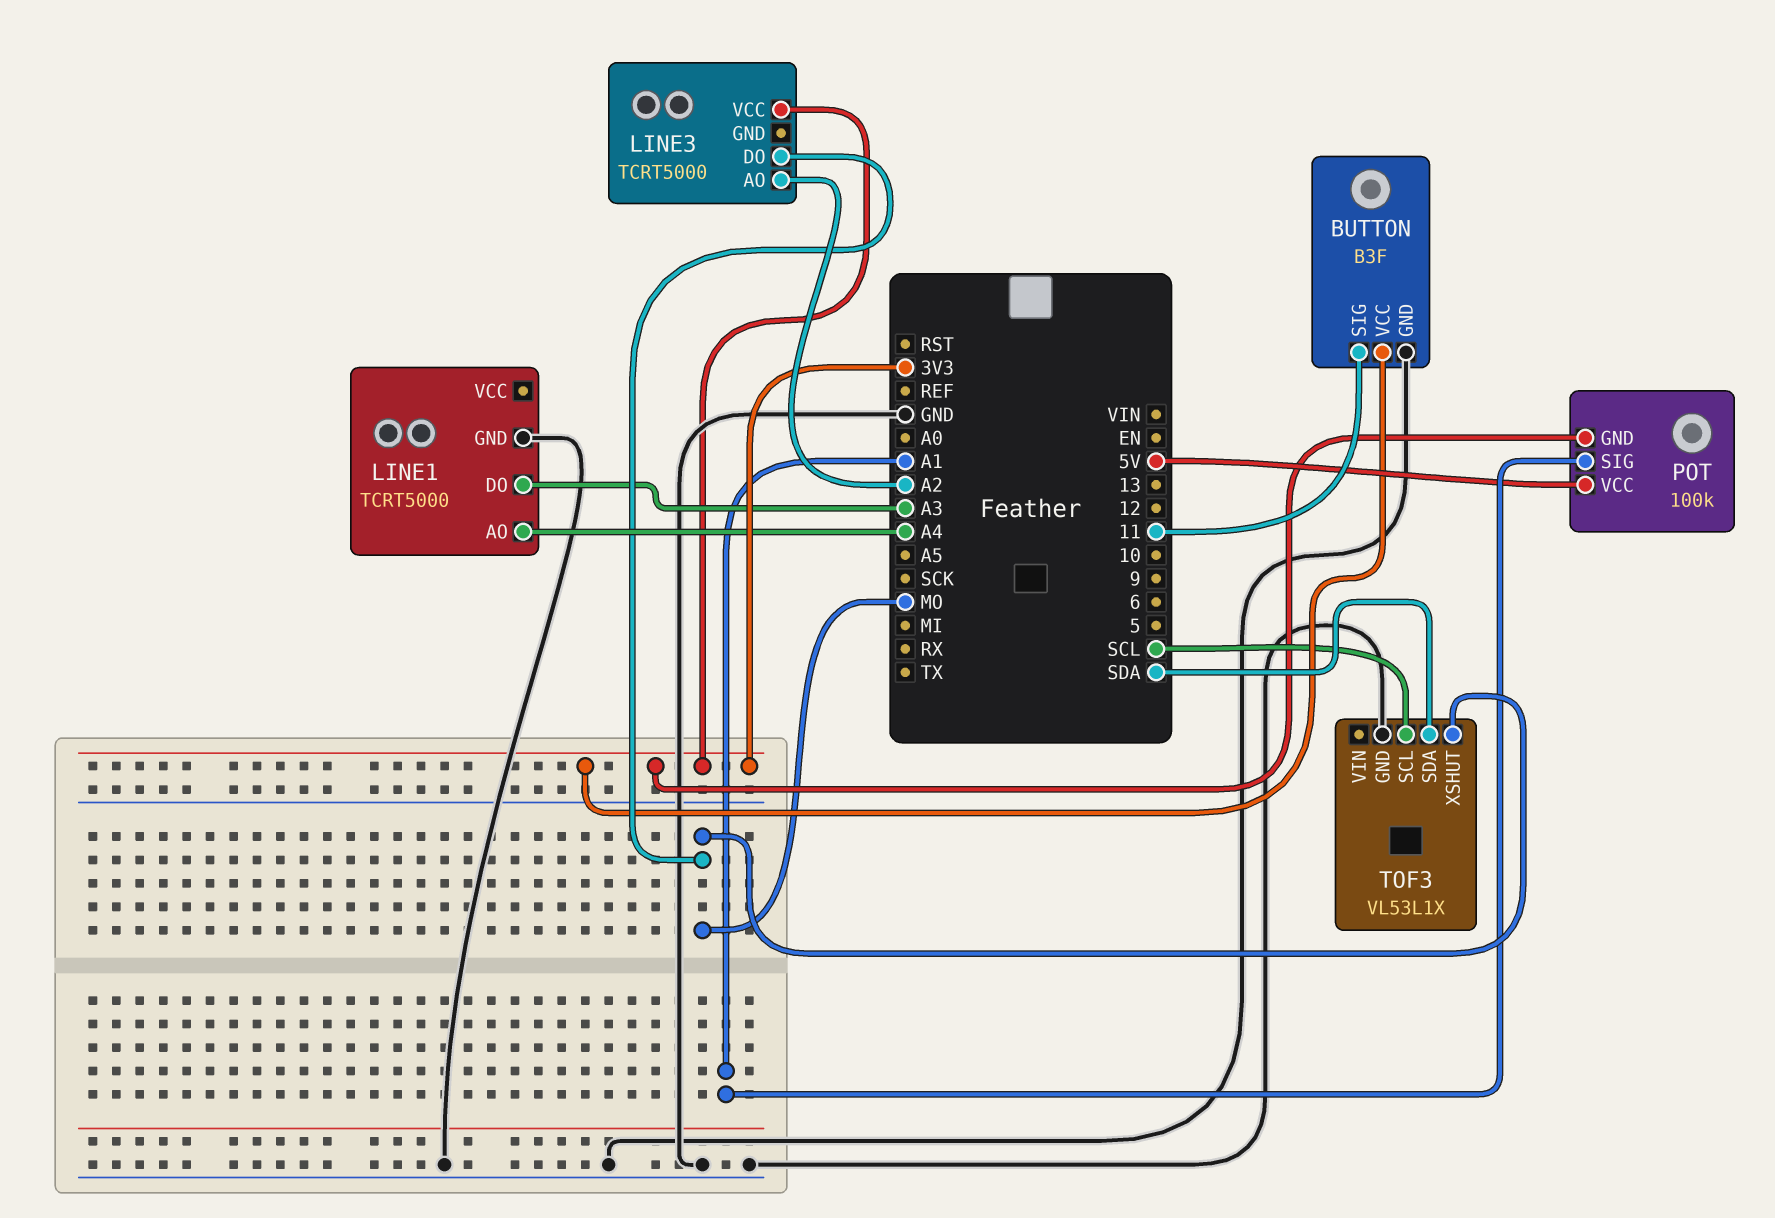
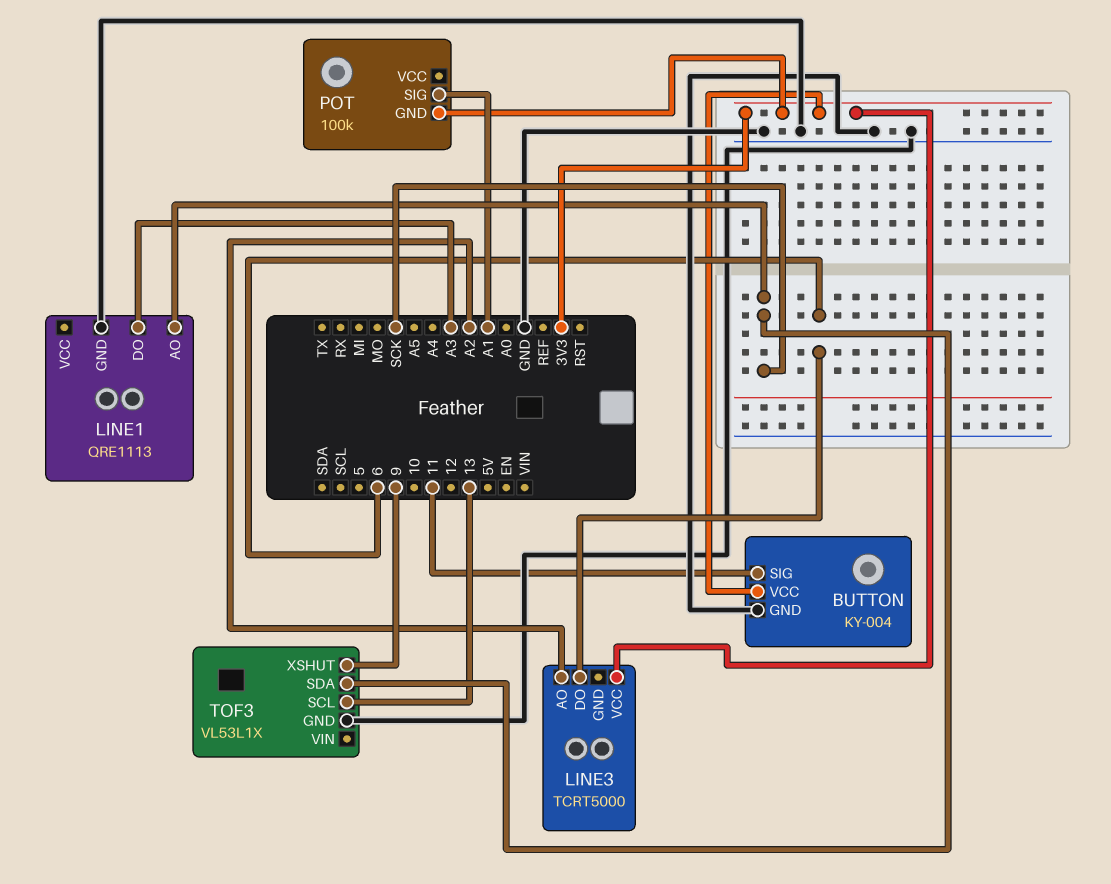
BUTTON: B3F -> KY-004
LINE1: TCRT5000 -> QRE1113
LINE1 pin AO: A4 -> SCK
LINE3 pin DO: MO -> 6
POT pin VCC: 5V -> none
TOF3 pin SCL: SCL -> 13
TOF3 pin SDA: SDA -> SCK
TOF3 pin XSHUT: MO -> 9

